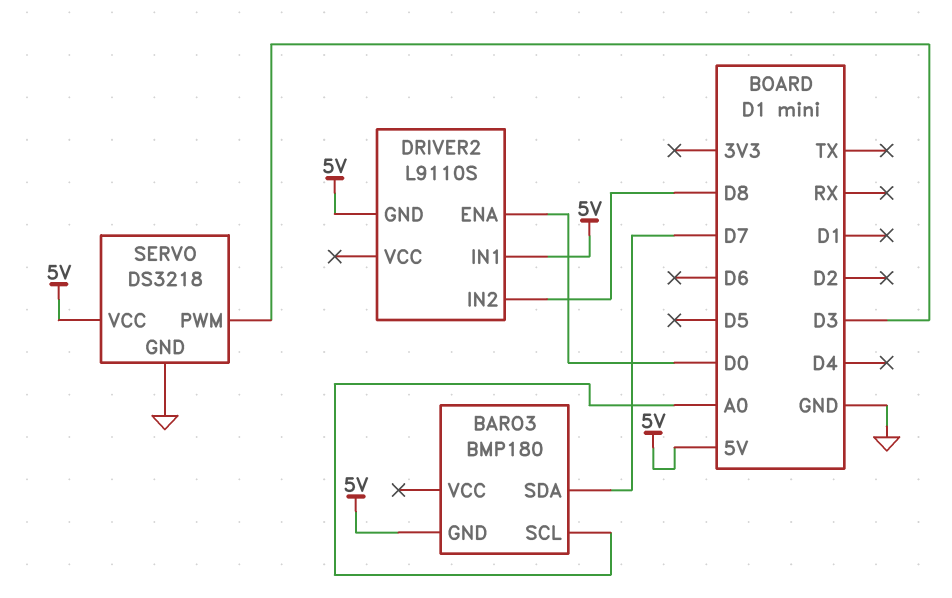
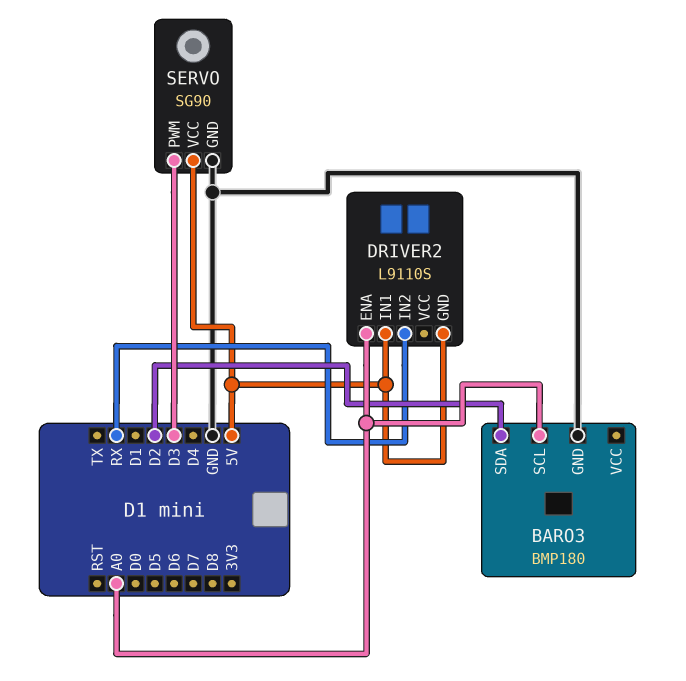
BARO3 pin GND: 5V -> GND
BARO3 pin SDA: D7 -> D2
DRIVER2 pin ENA: D0 -> A0
DRIVER2 pin IN2: D8 -> RX
SERVO: DS3218 -> SG90

